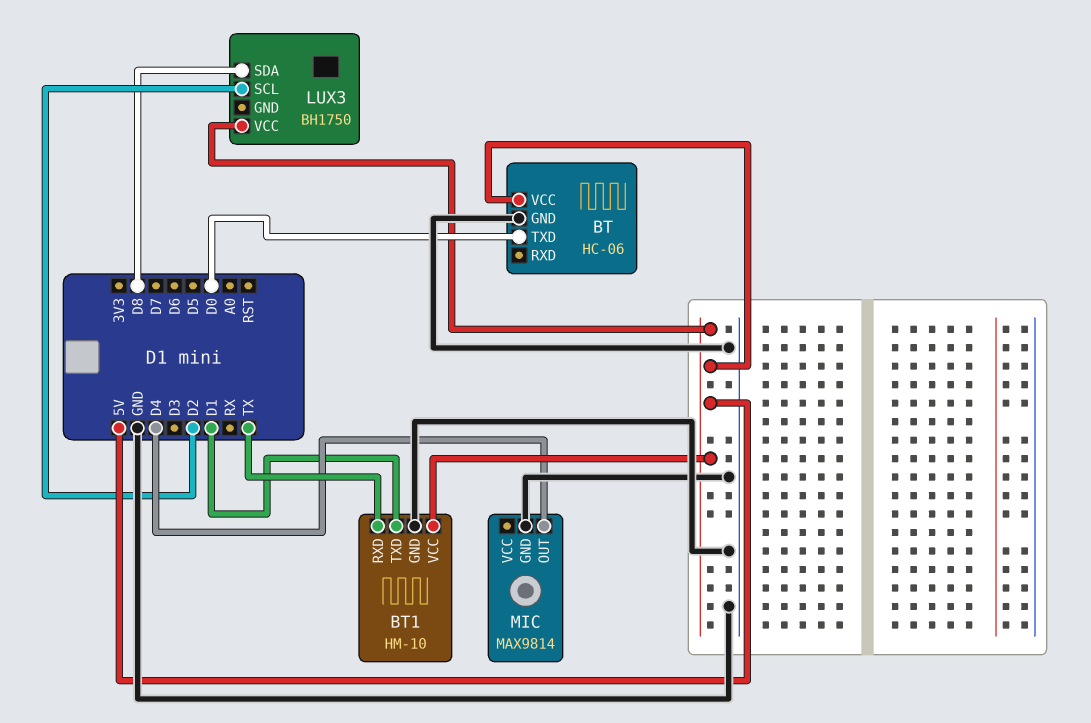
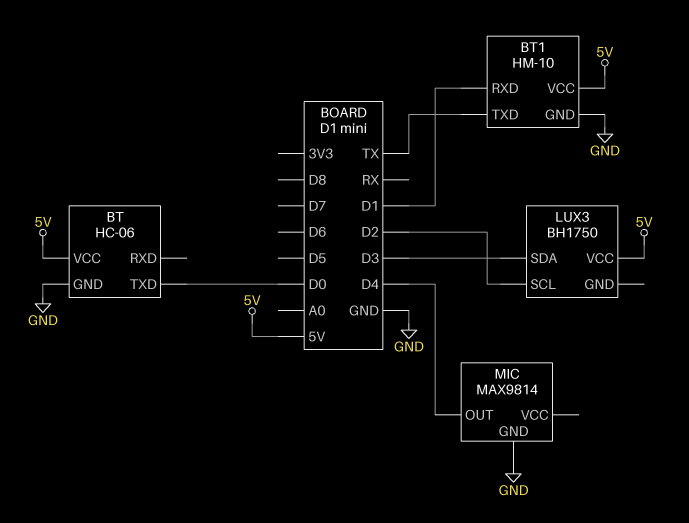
BT1 pin RXD: TX -> D1
BT1 pin TXD: D1 -> TX
LUX3 pin SDA: D8 -> D3

